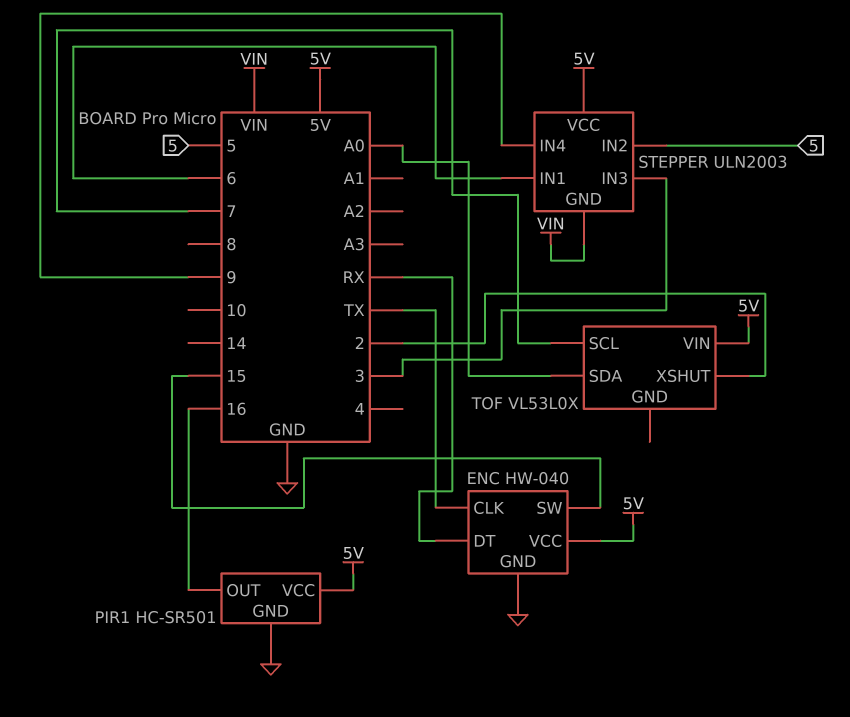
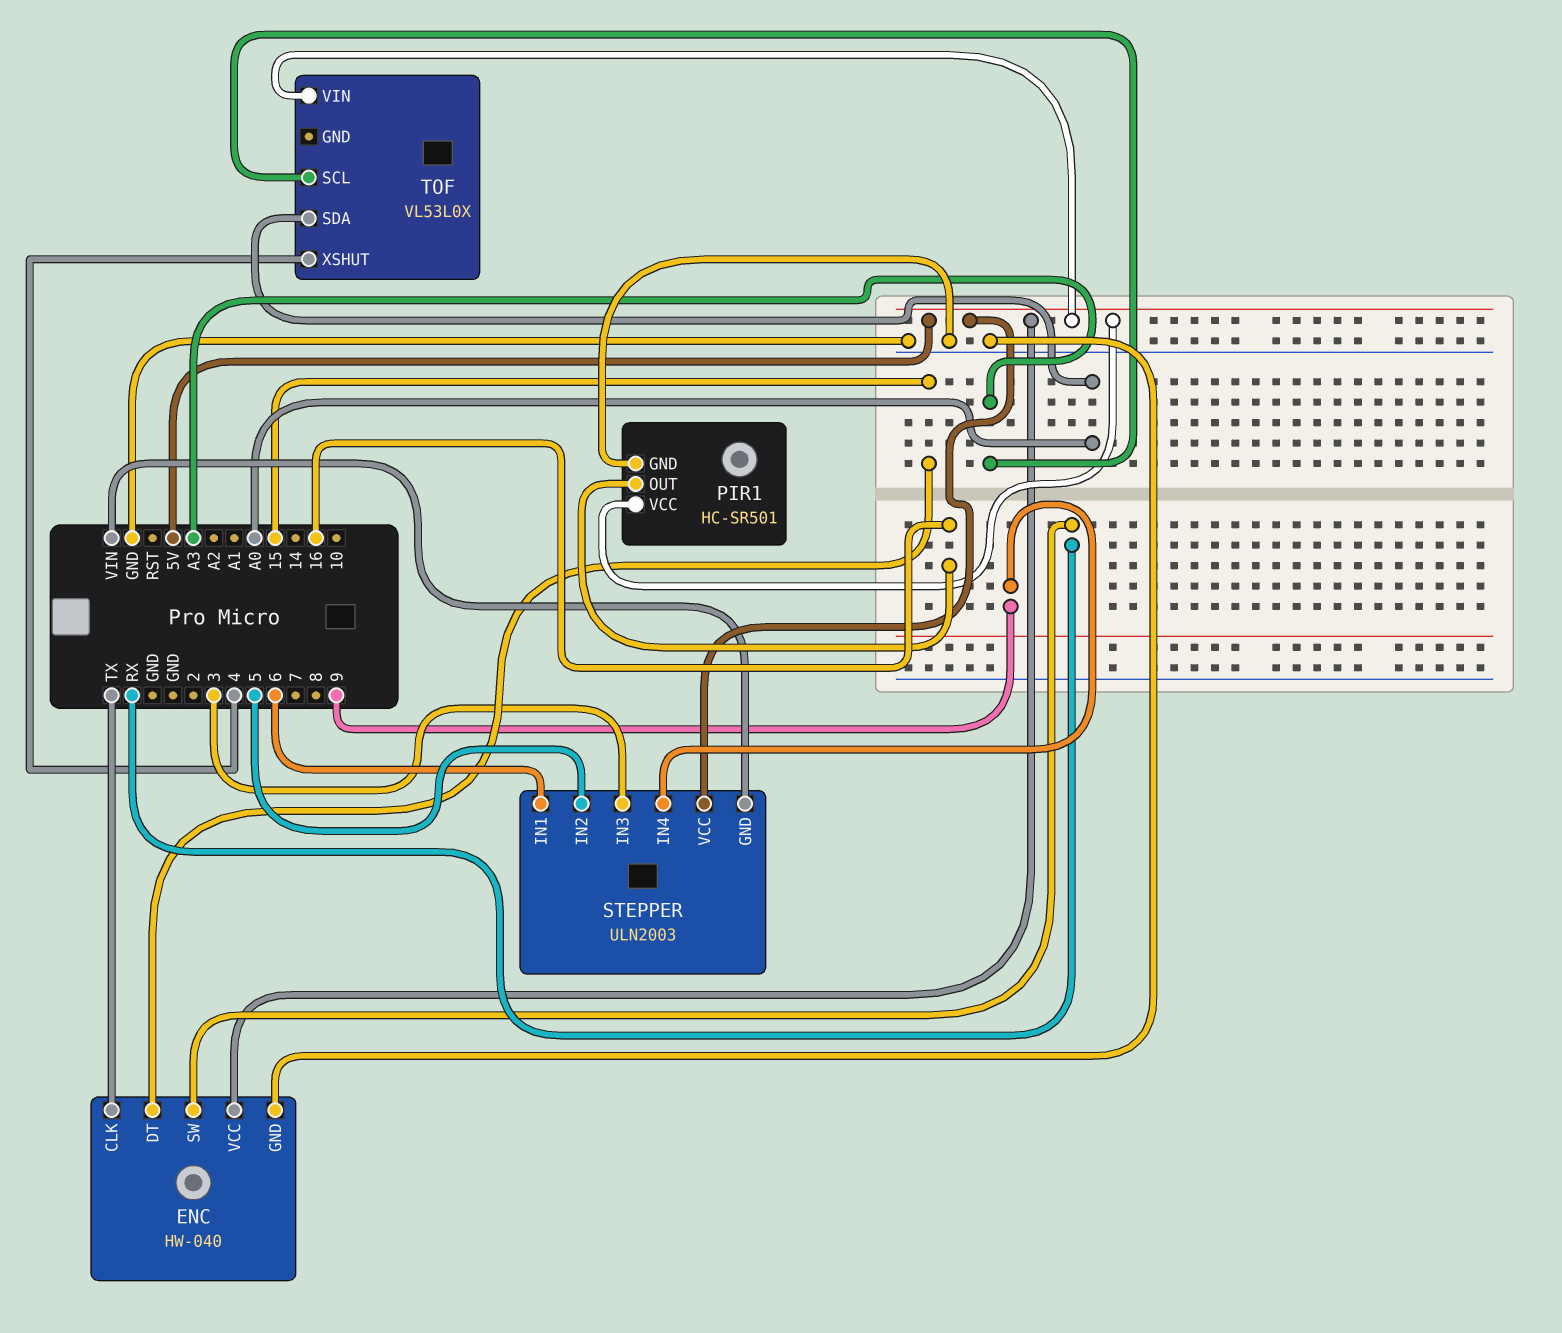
ENC pin DT: RX -> 15
ENC pin SW: 15 -> RX
TOF pin SCL: 7 -> A3
TOF pin XSHUT: 2 -> 4

